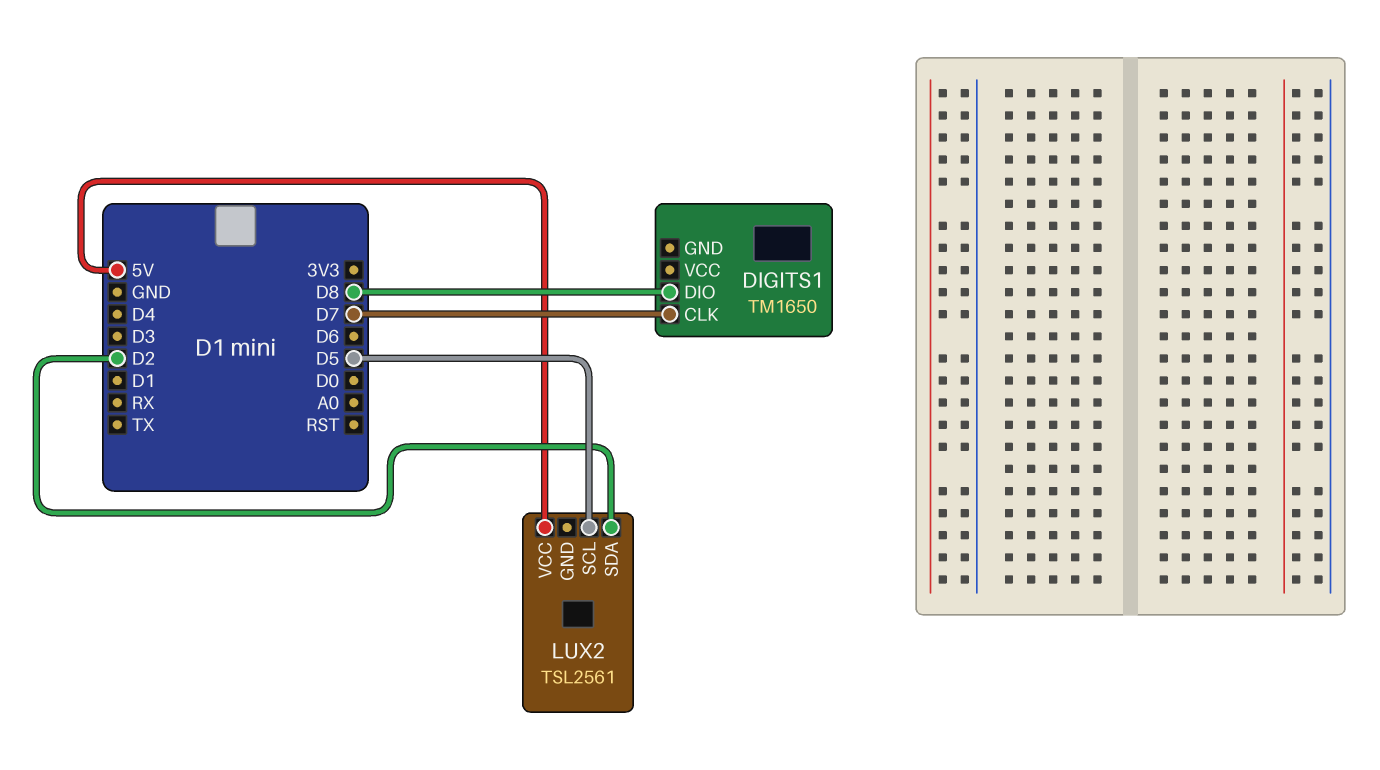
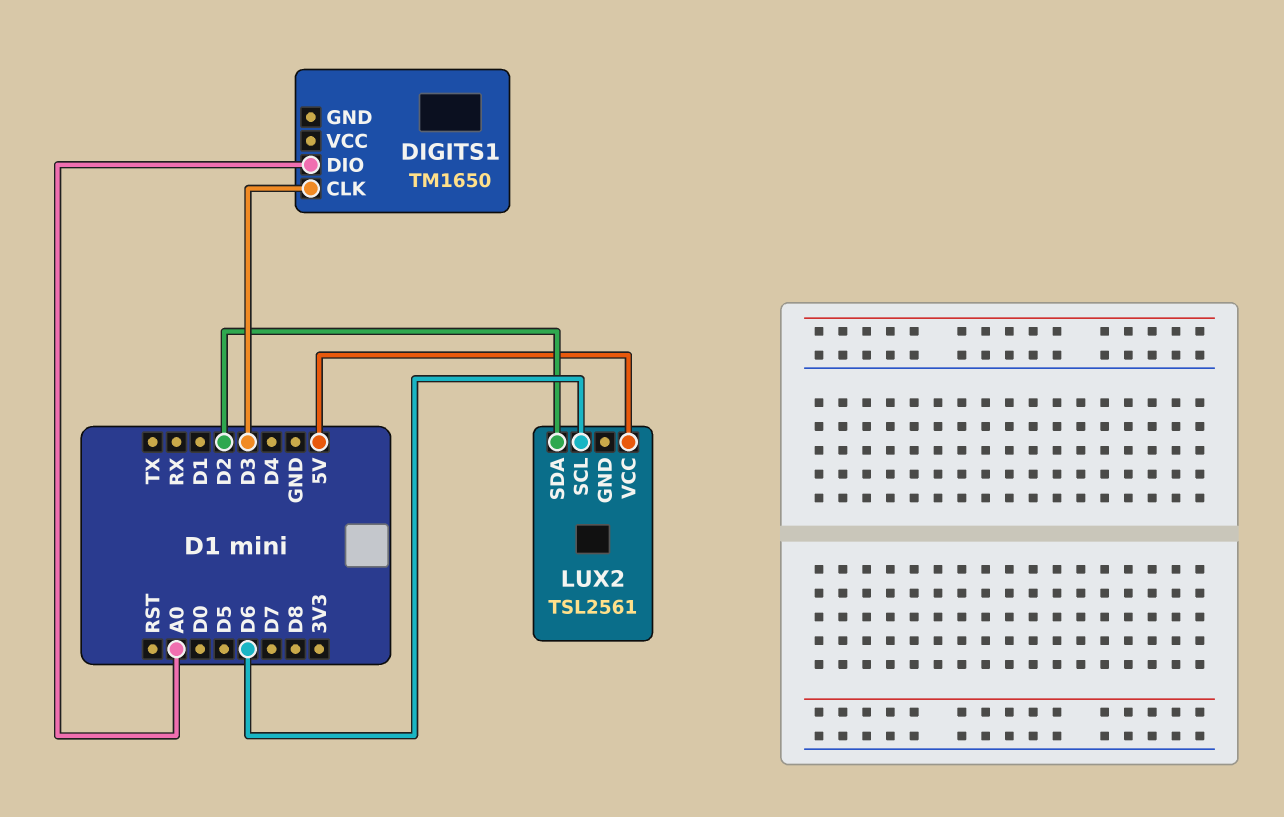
DIGITS1 pin CLK: D7 -> D3
DIGITS1 pin DIO: D8 -> A0
LUX2 pin SCL: D5 -> D6

